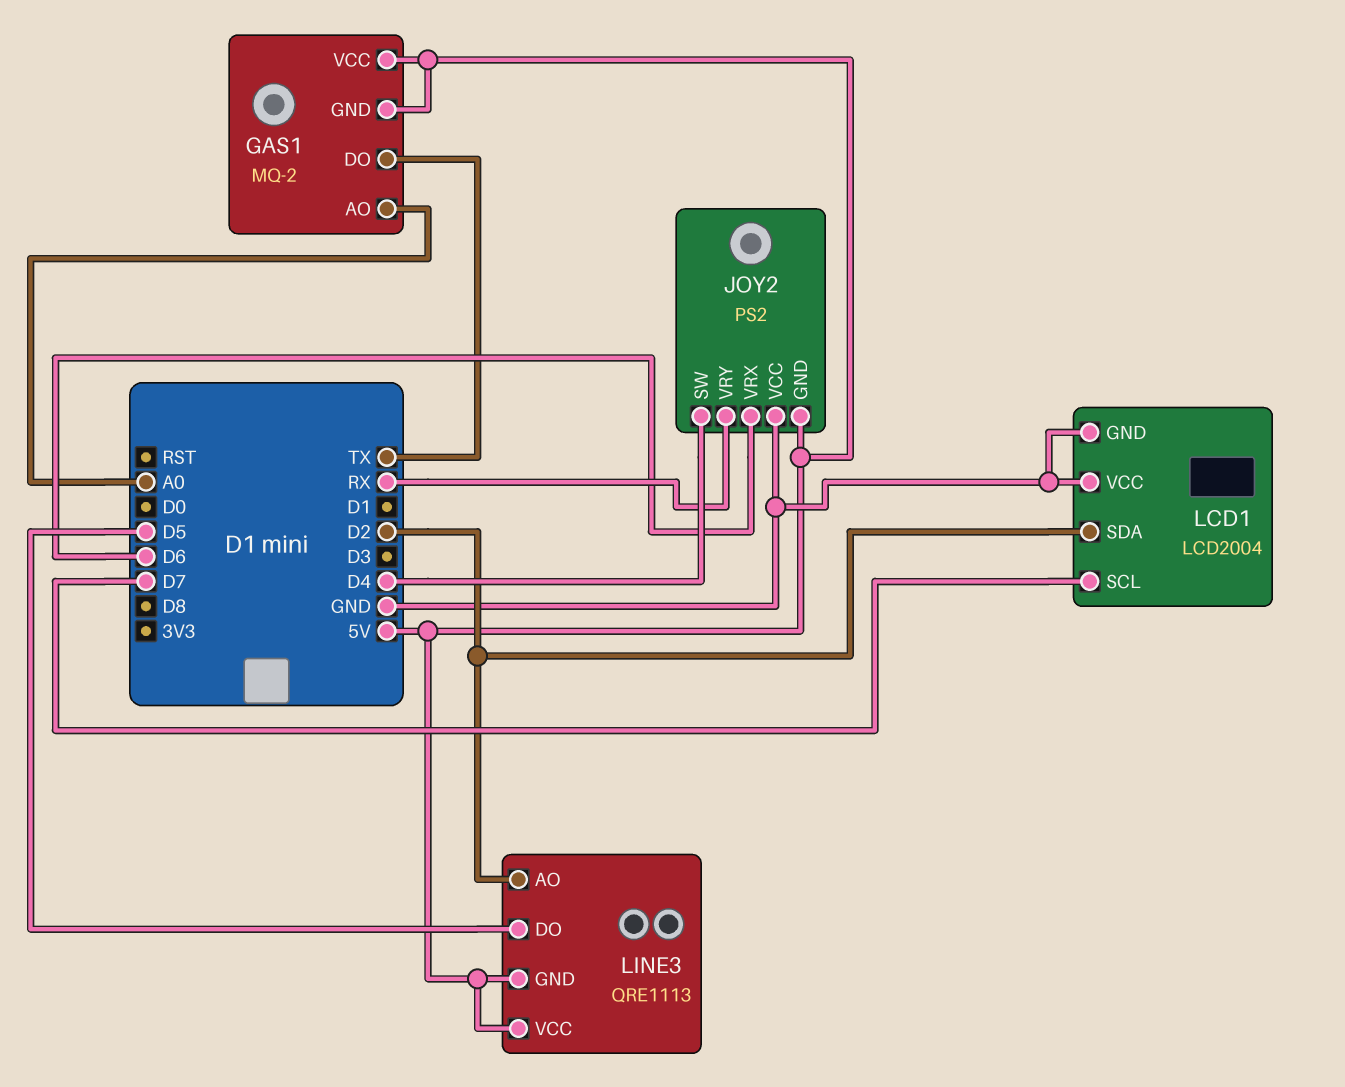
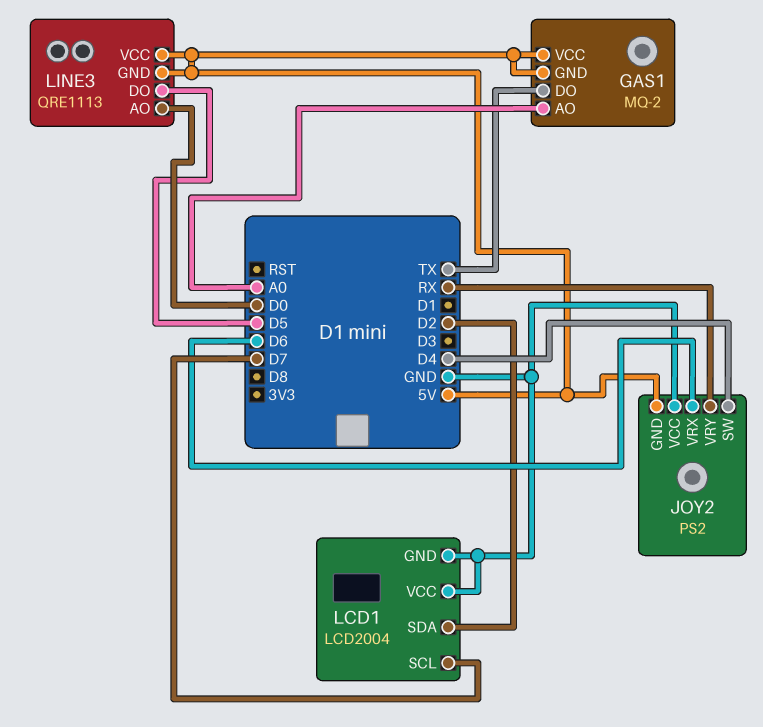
LINE3 pin AO: D2 -> D0

